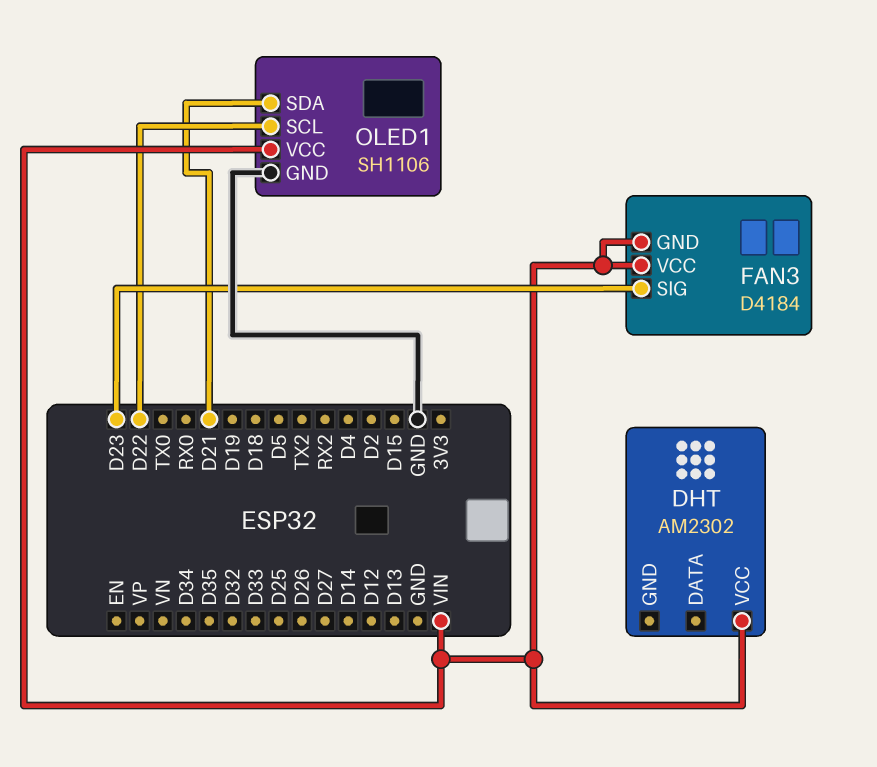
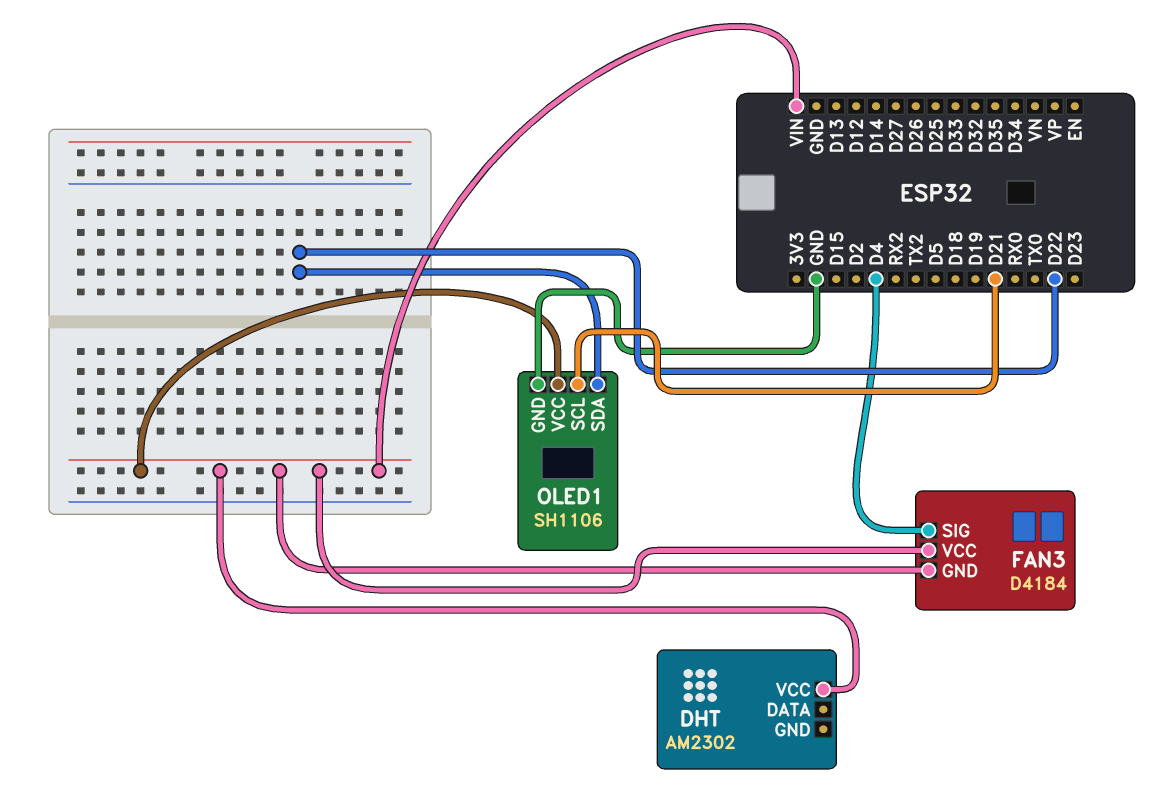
FAN3 pin SIG: D23 -> D4
OLED1 pin SCL: D22 -> D21
OLED1 pin SDA: D21 -> D22

